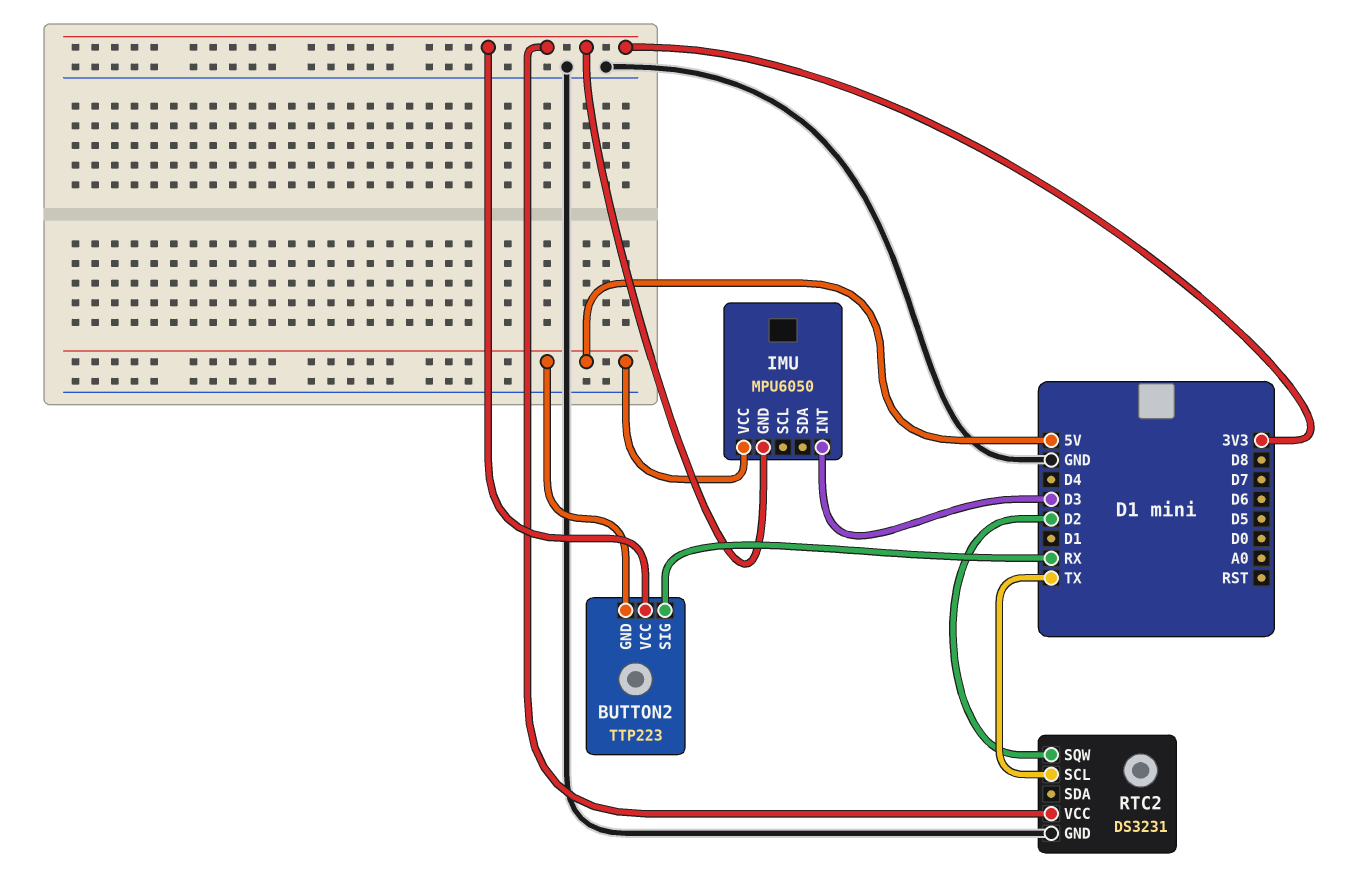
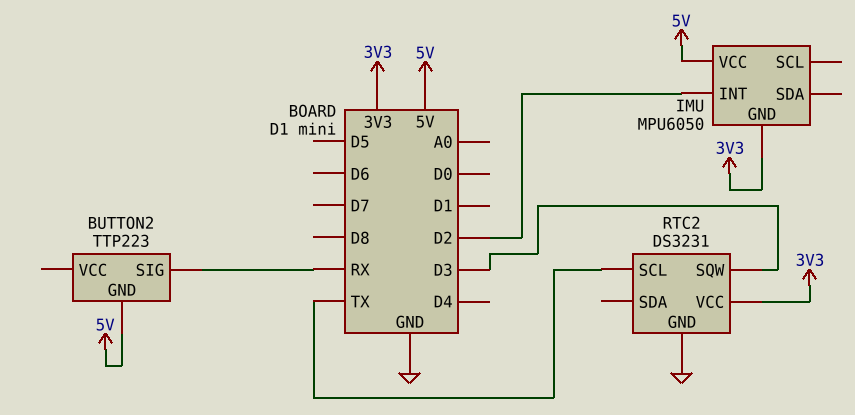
BUTTON2 pin VCC: 3V3 -> none
IMU pin INT: D3 -> D2
RTC2 pin SQW: D2 -> D3

